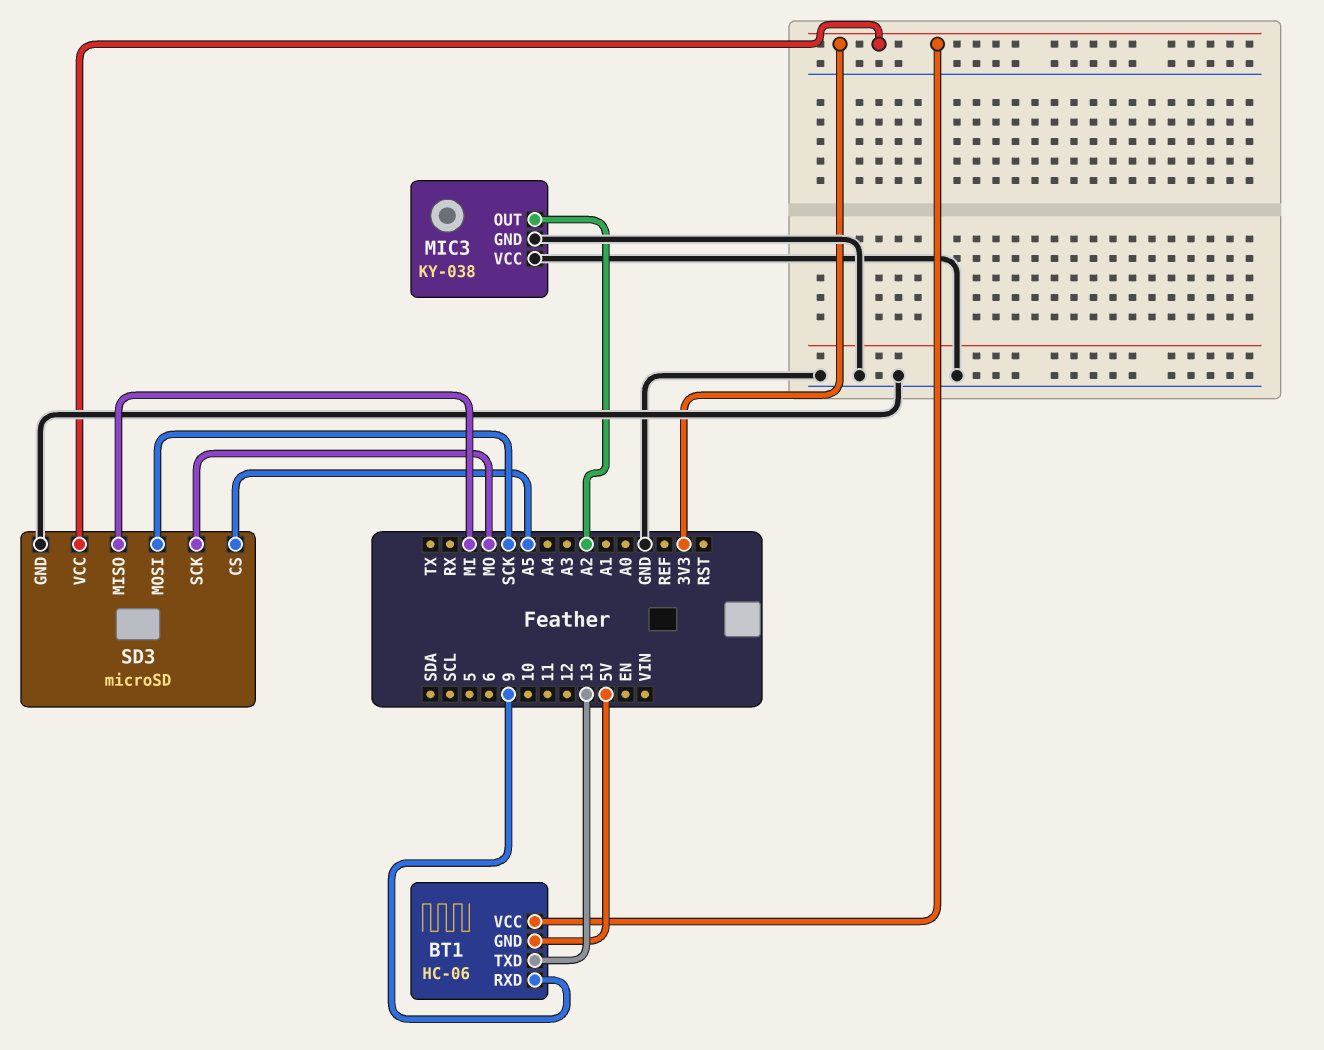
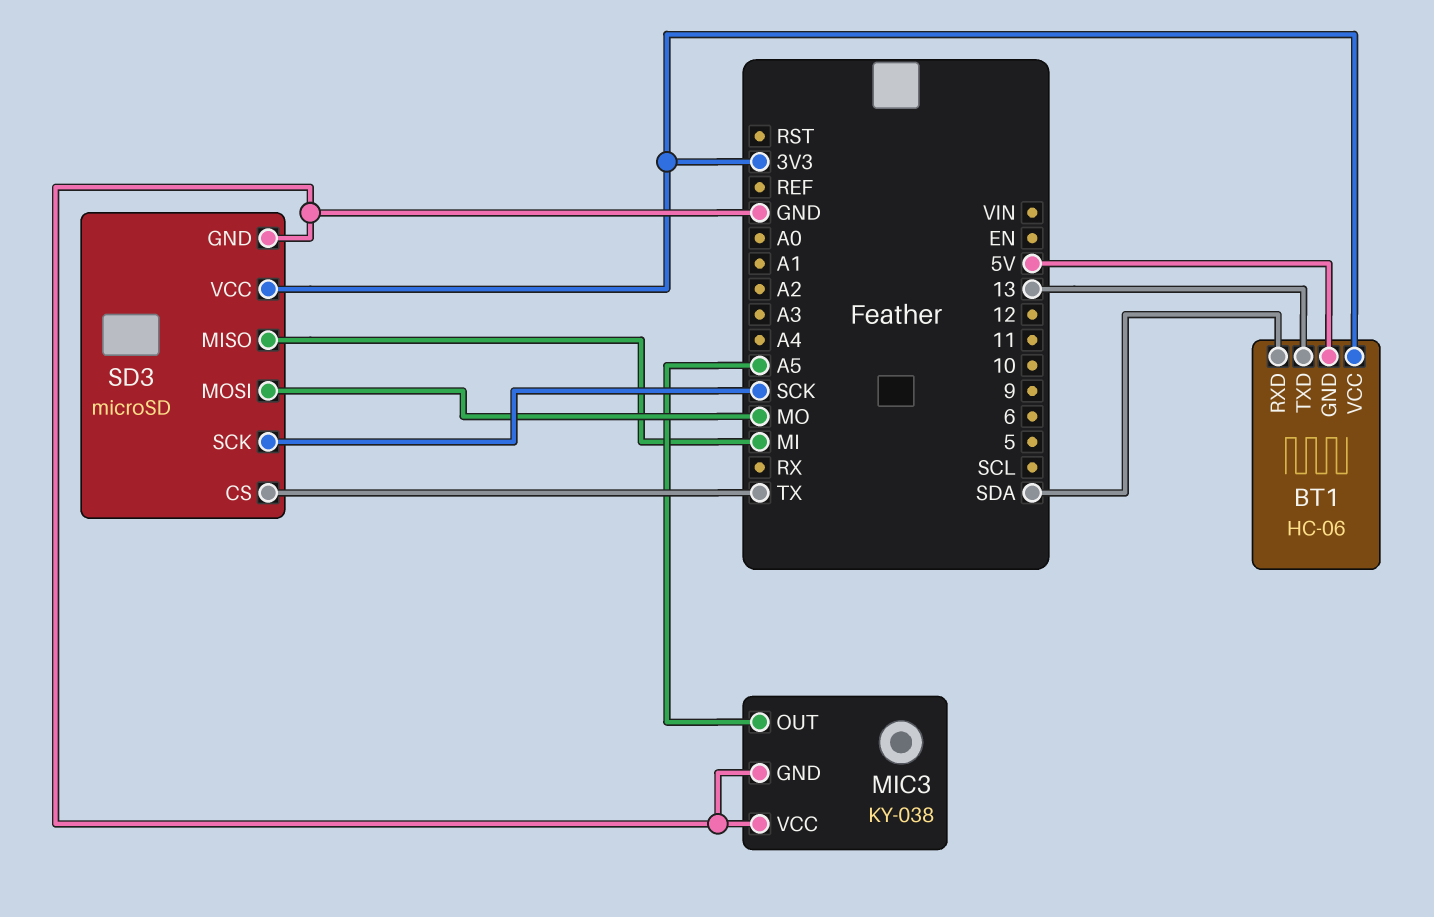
BT1 pin RXD: 9 -> SDA
MIC3 pin OUT: A2 -> A5
SD3 pin CS: A5 -> TX
SD3 pin MOSI: SCK -> MO
SD3 pin SCK: MO -> SCK

